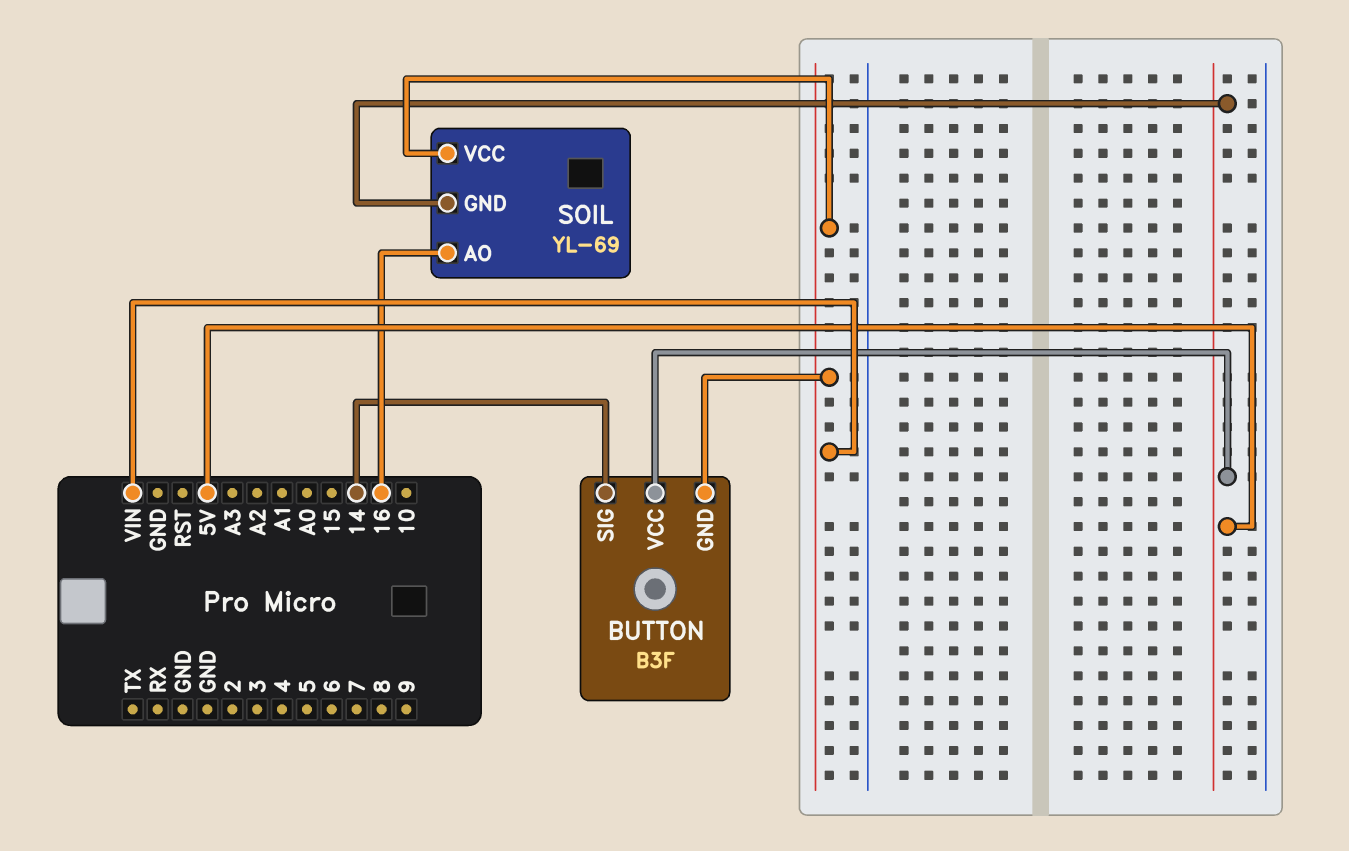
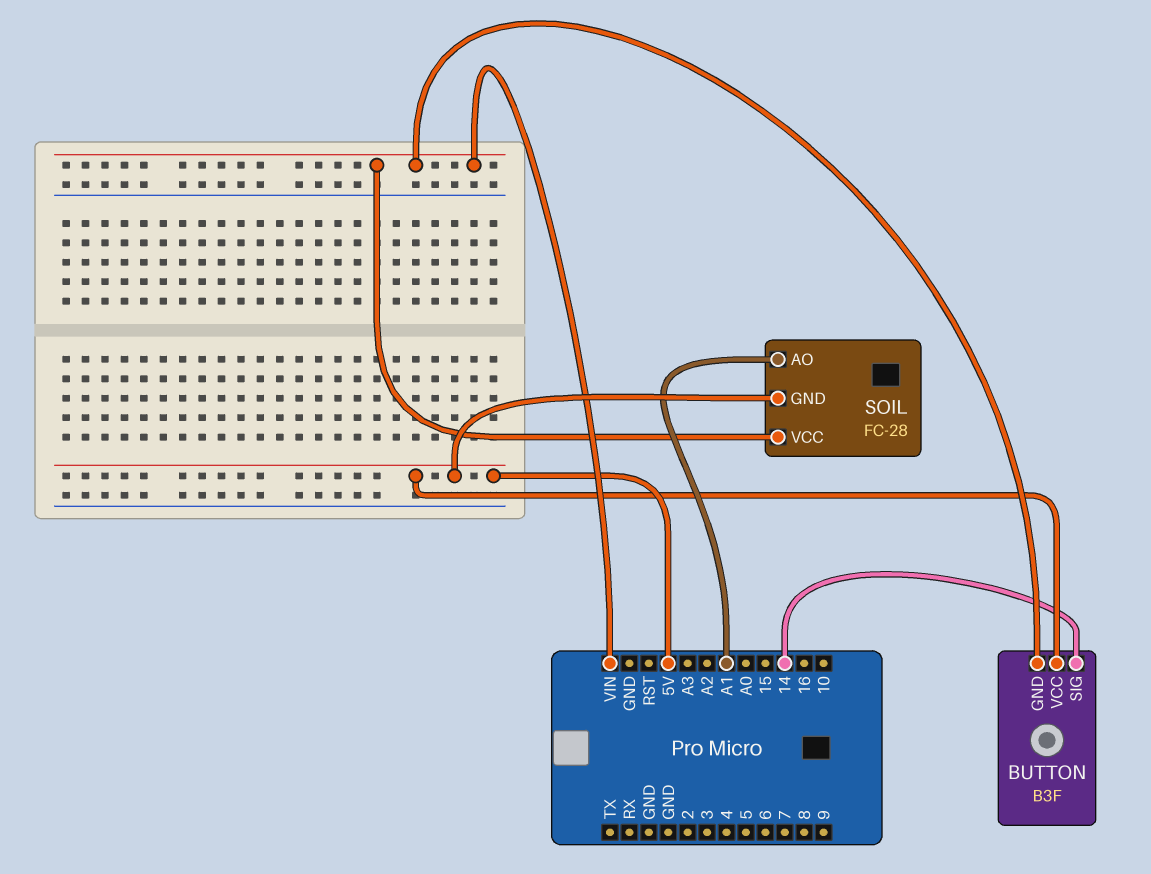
SOIL: YL-69 -> FC-28
SOIL pin AO: 16 -> A1

